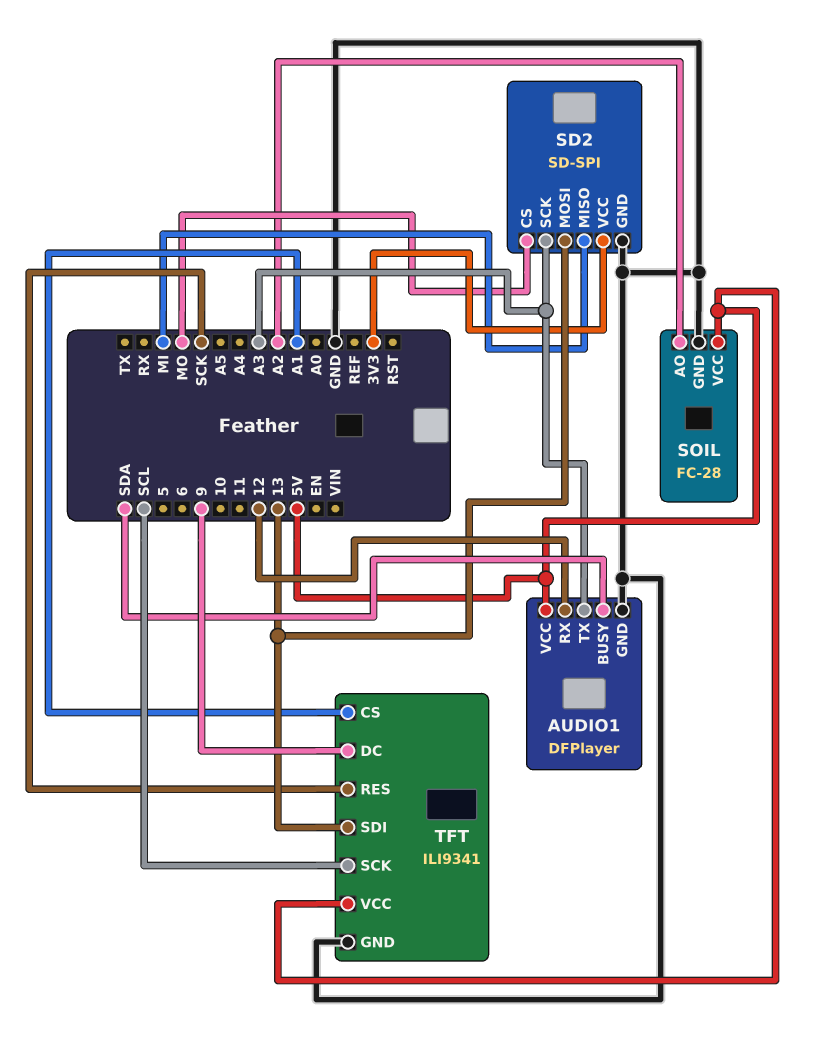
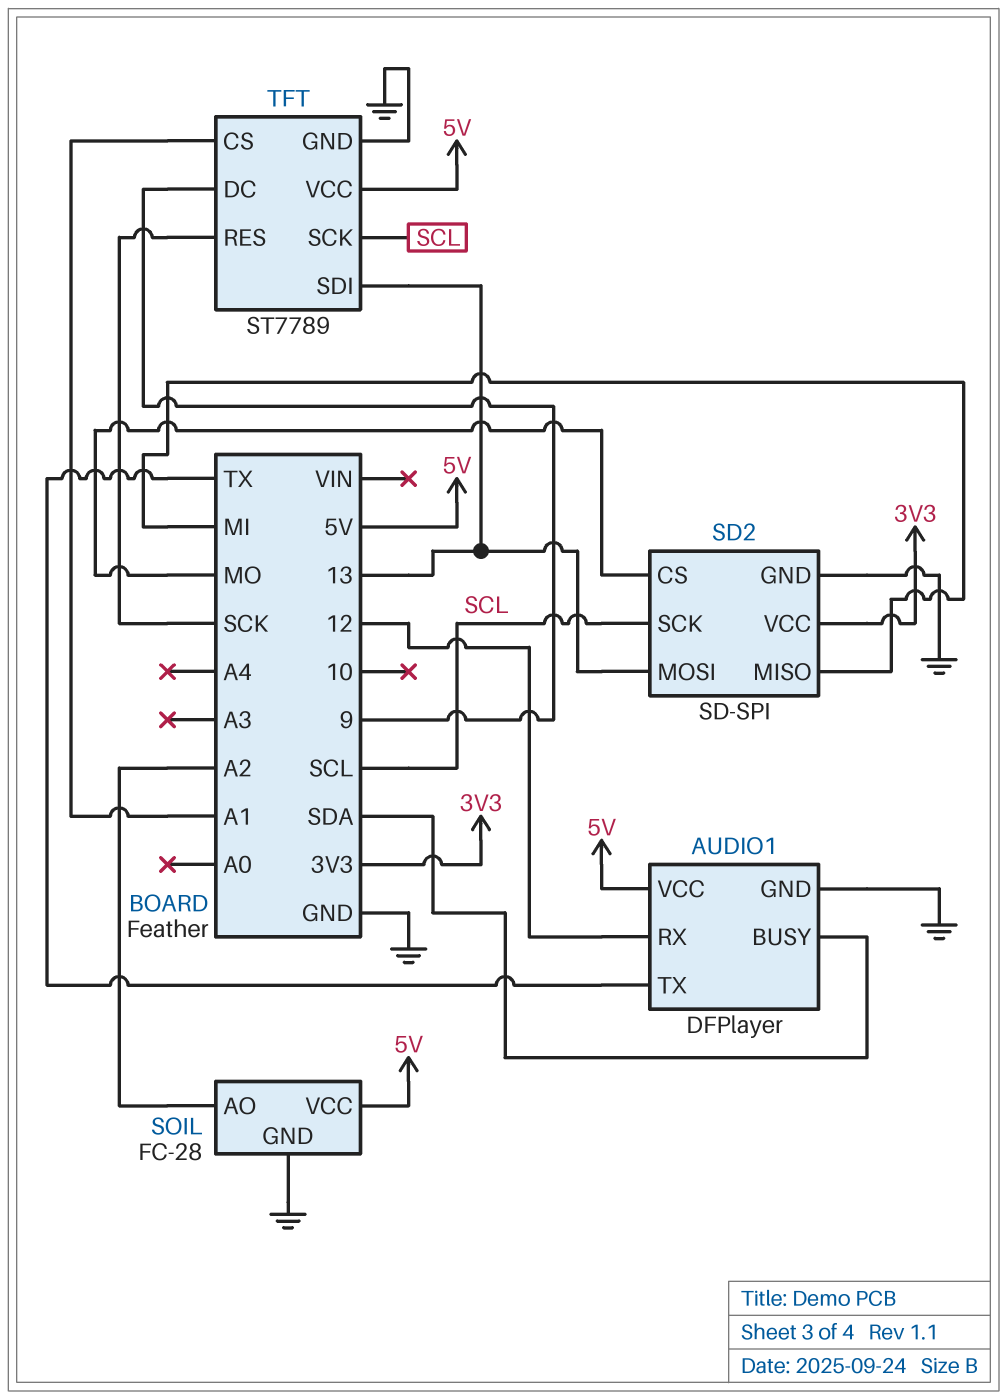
AUDIO1 pin TX: A3 -> TX
SD2 pin SCK: A3 -> SCL
TFT: ILI9341 -> ST7789

